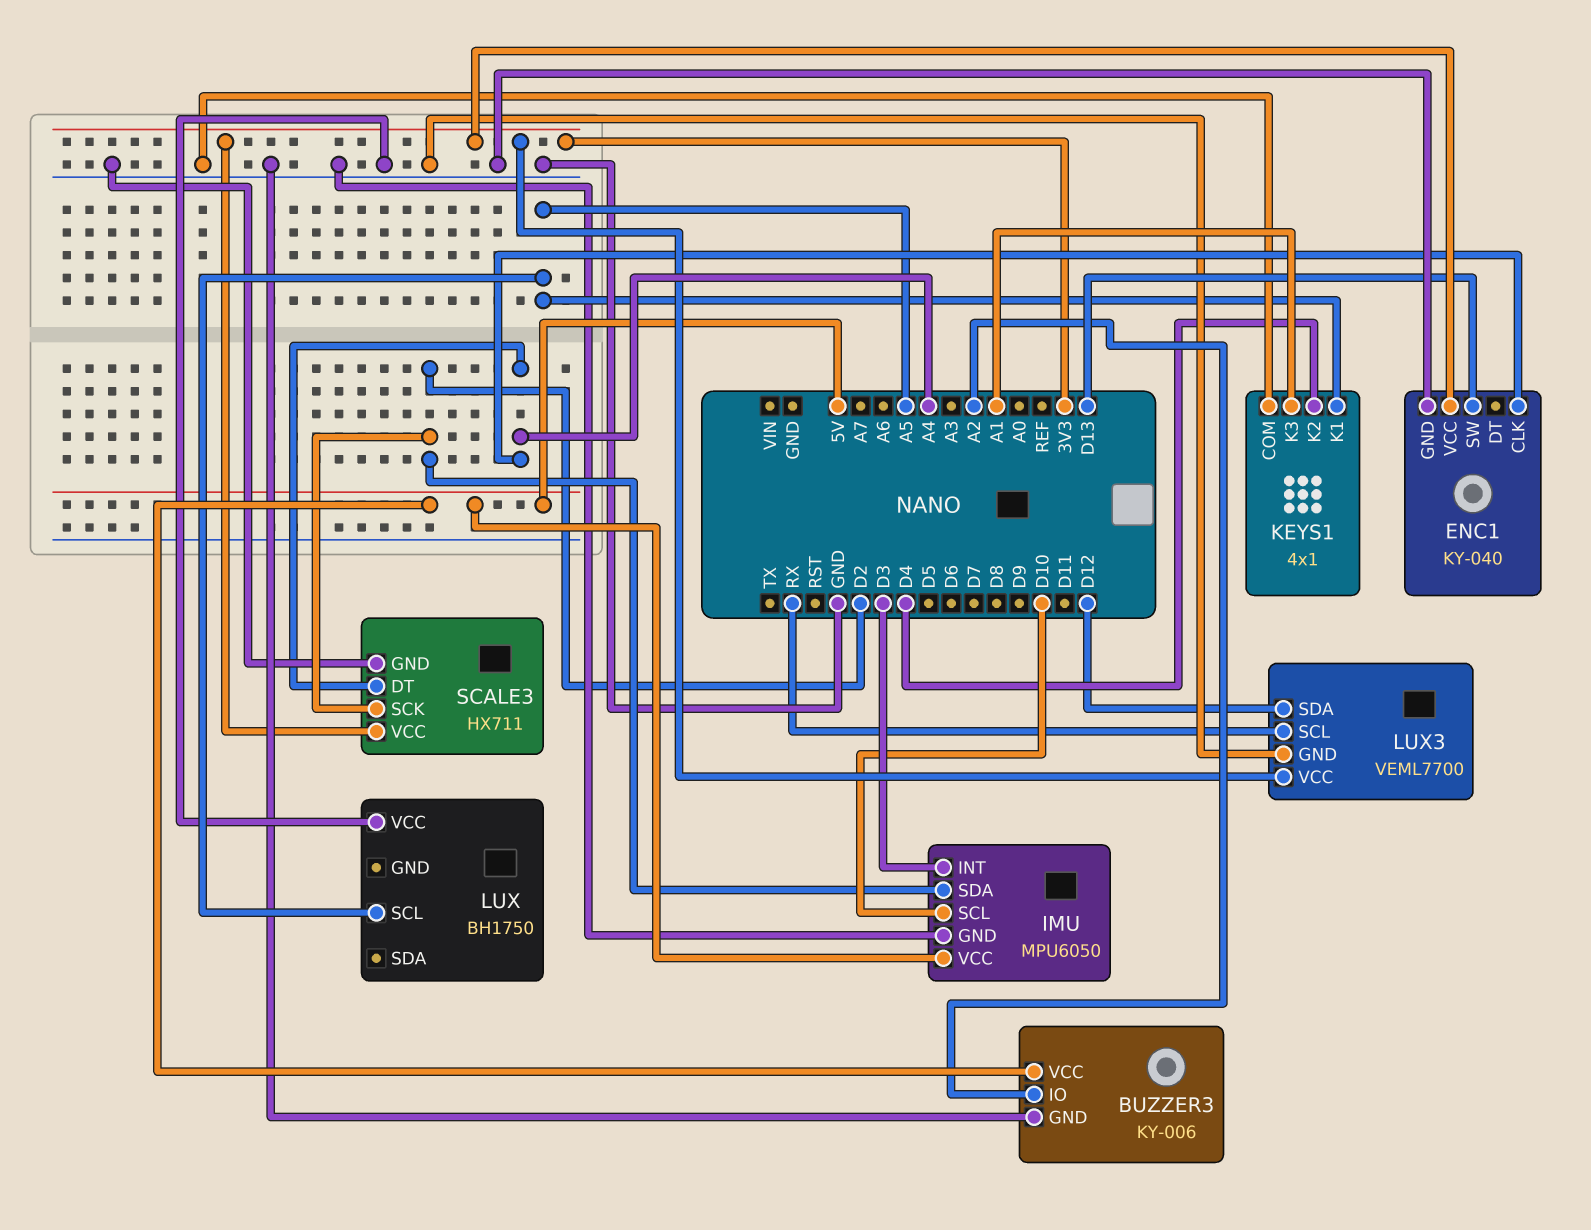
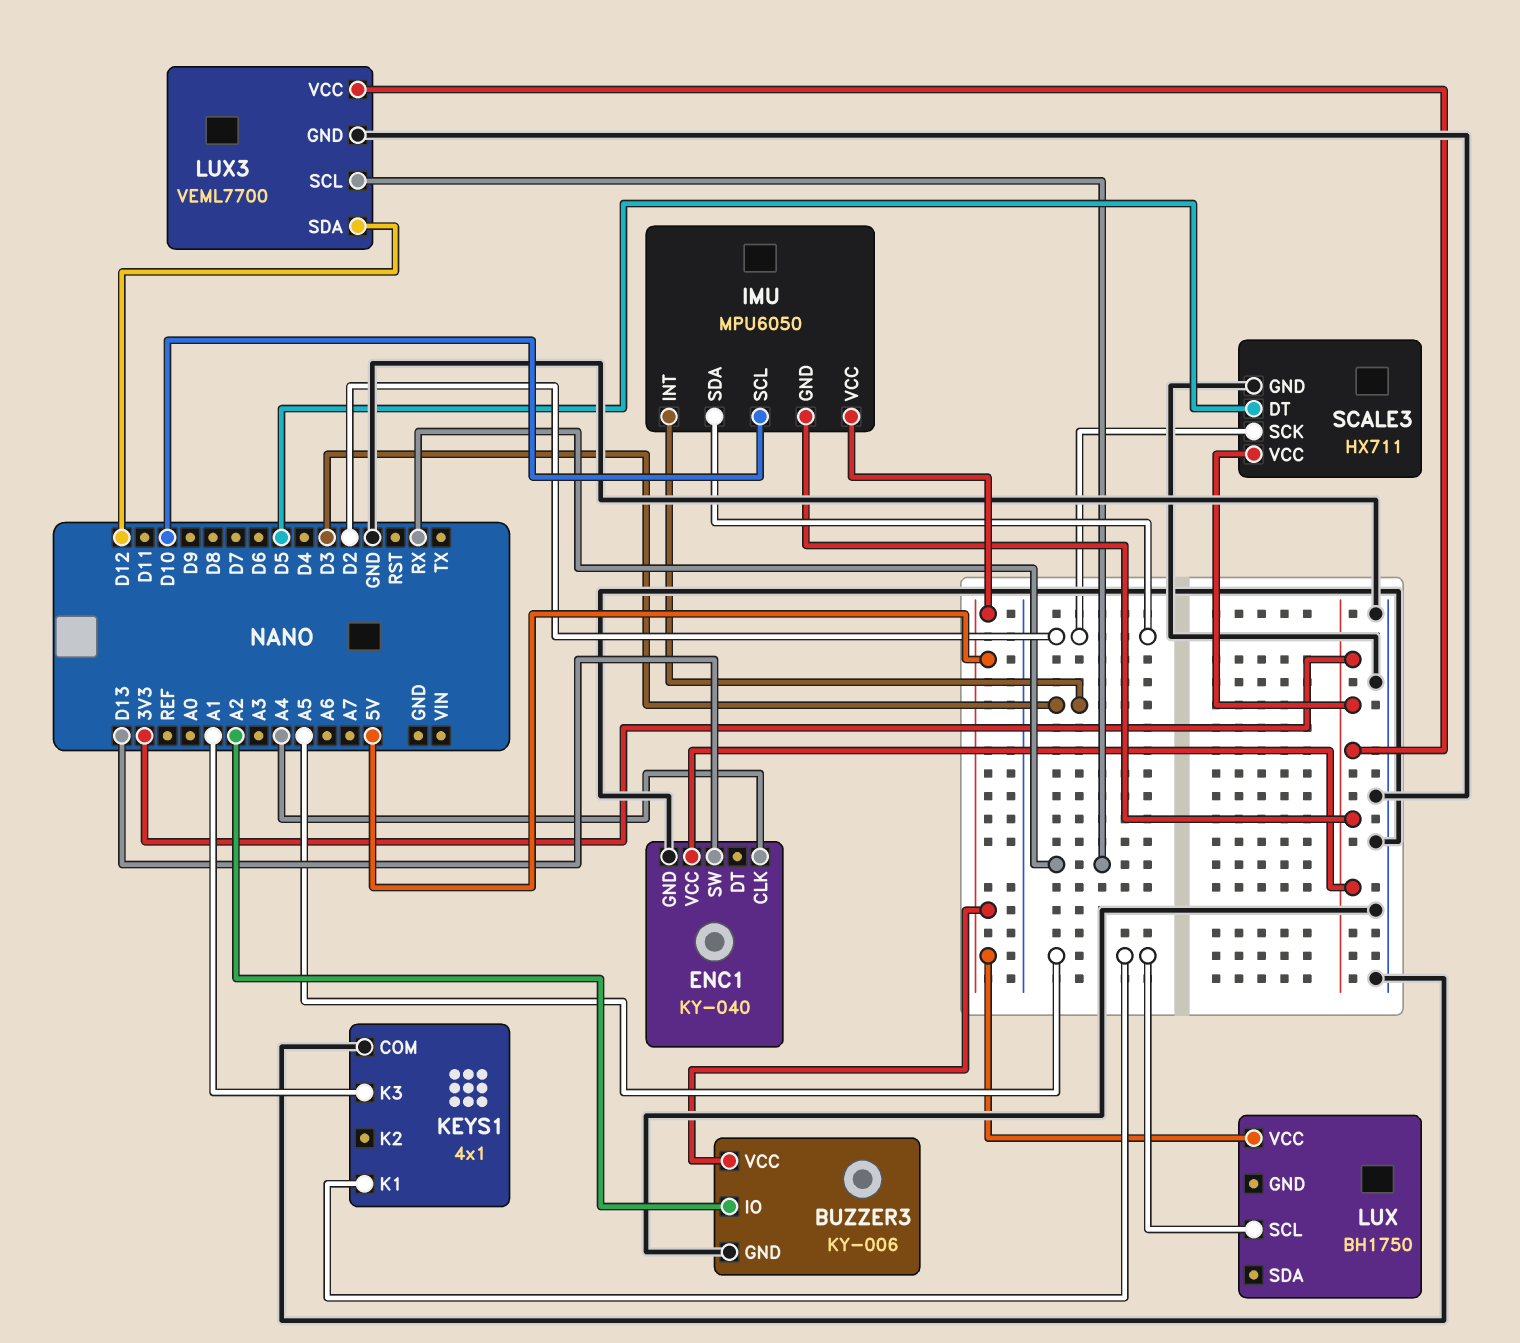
IMU pin GND: GND -> 3V3
KEYS1 pin K2: D4 -> none
LUX pin VCC: GND -> 5V
SCALE3 pin DT: A4 -> D5

